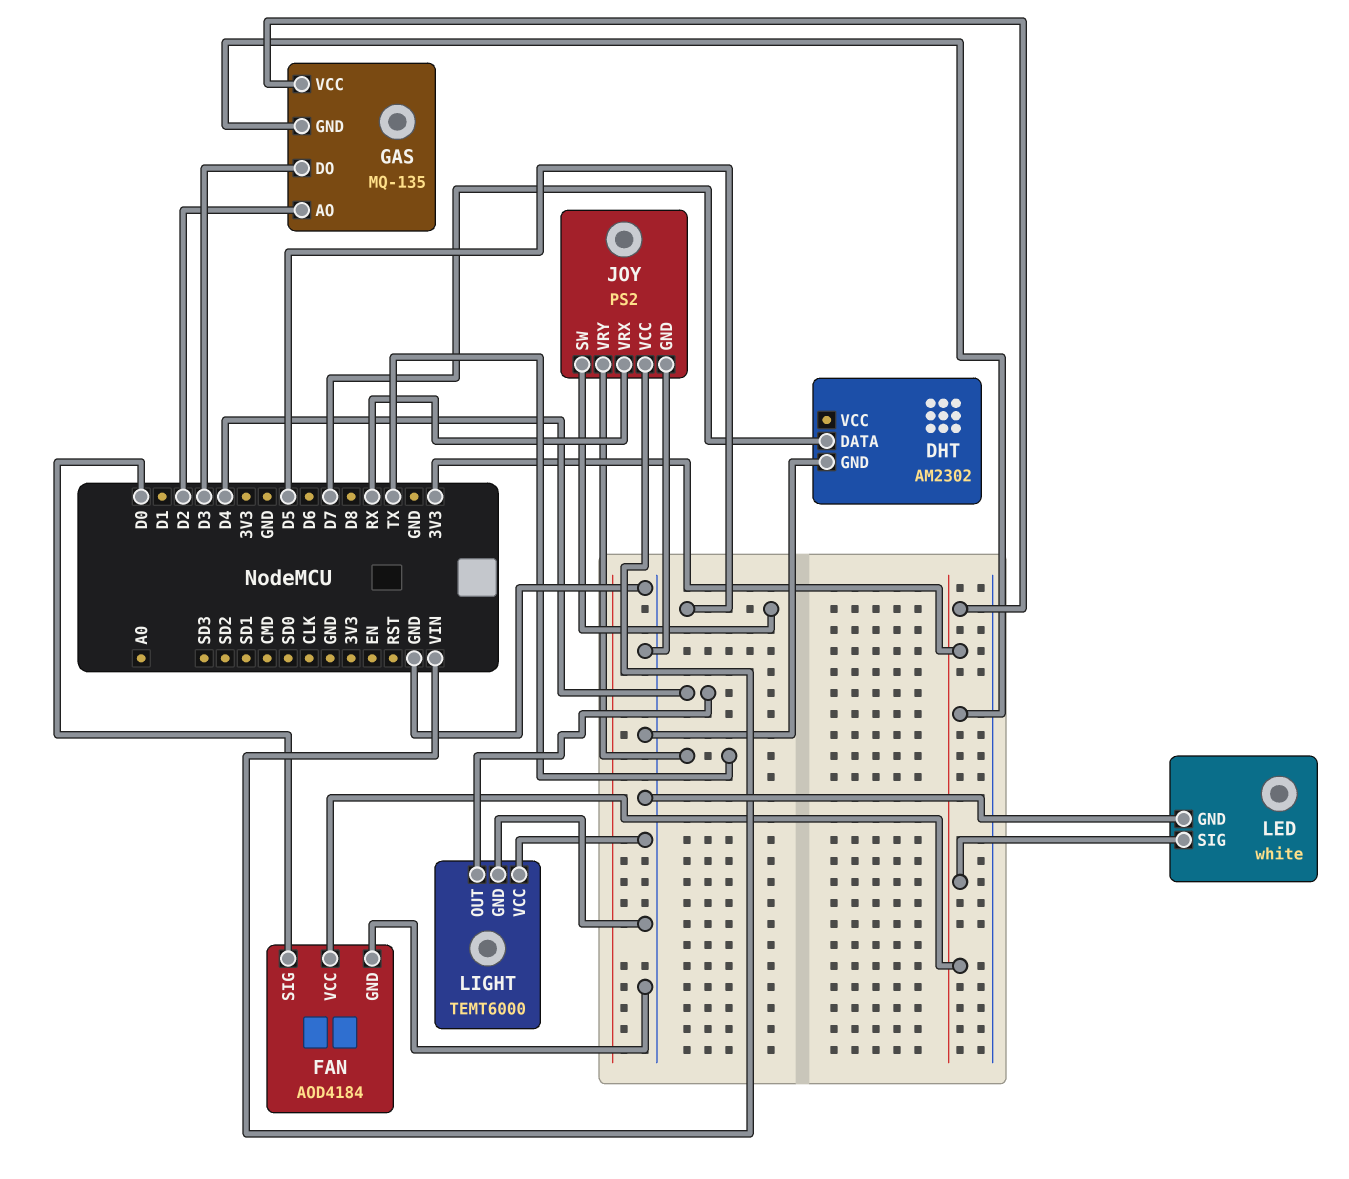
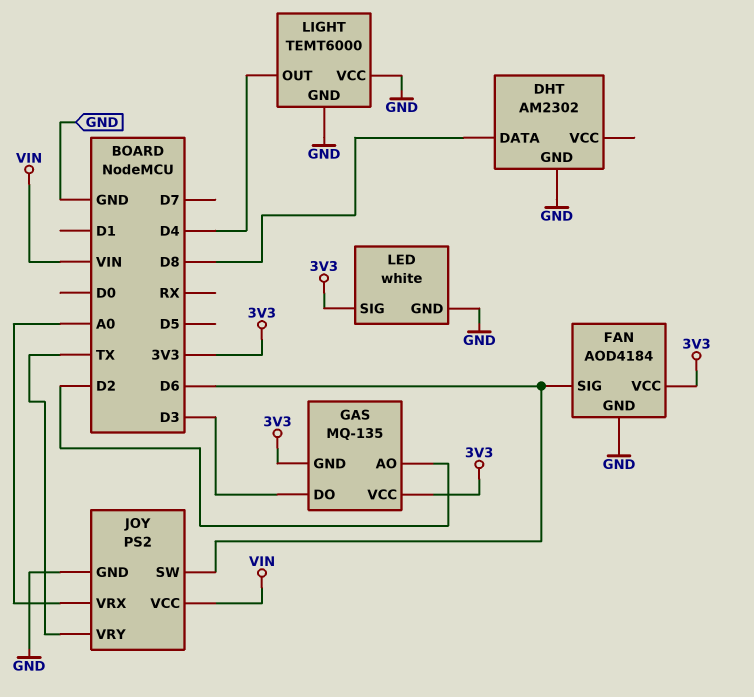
DHT pin DATA: D7 -> D8
FAN pin SIG: D0 -> D6
JOY pin SW: D5 -> D6
JOY pin VRX: RX -> A0

